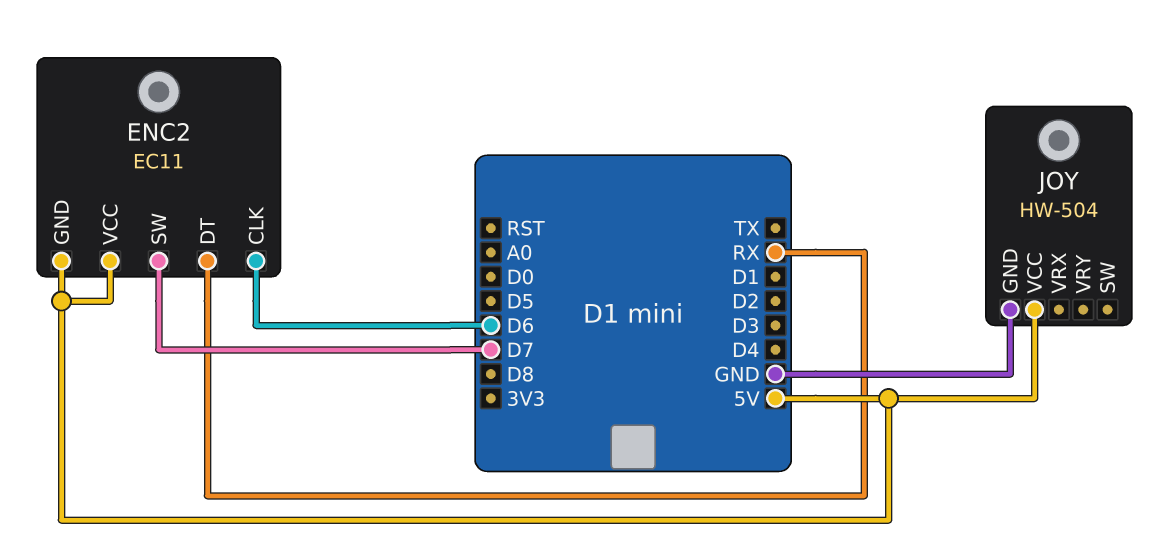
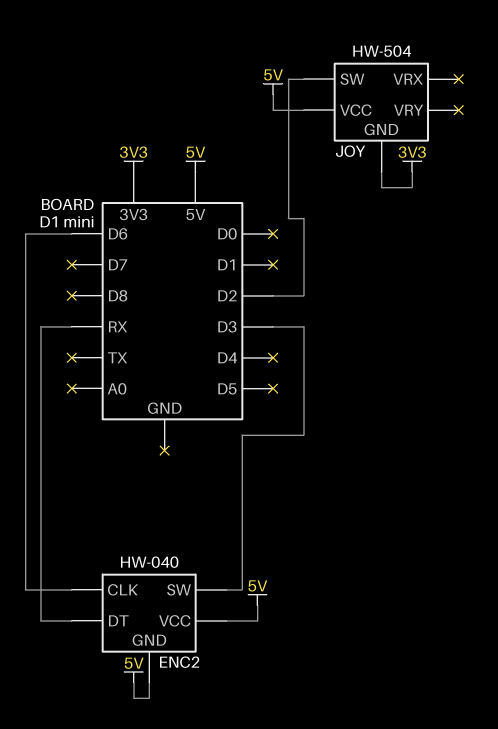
ENC2: EC11 -> HW-040
ENC2 pin SW: D7 -> D3
JOY pin GND: GND -> 3V3
JOY pin SW: none -> D2

